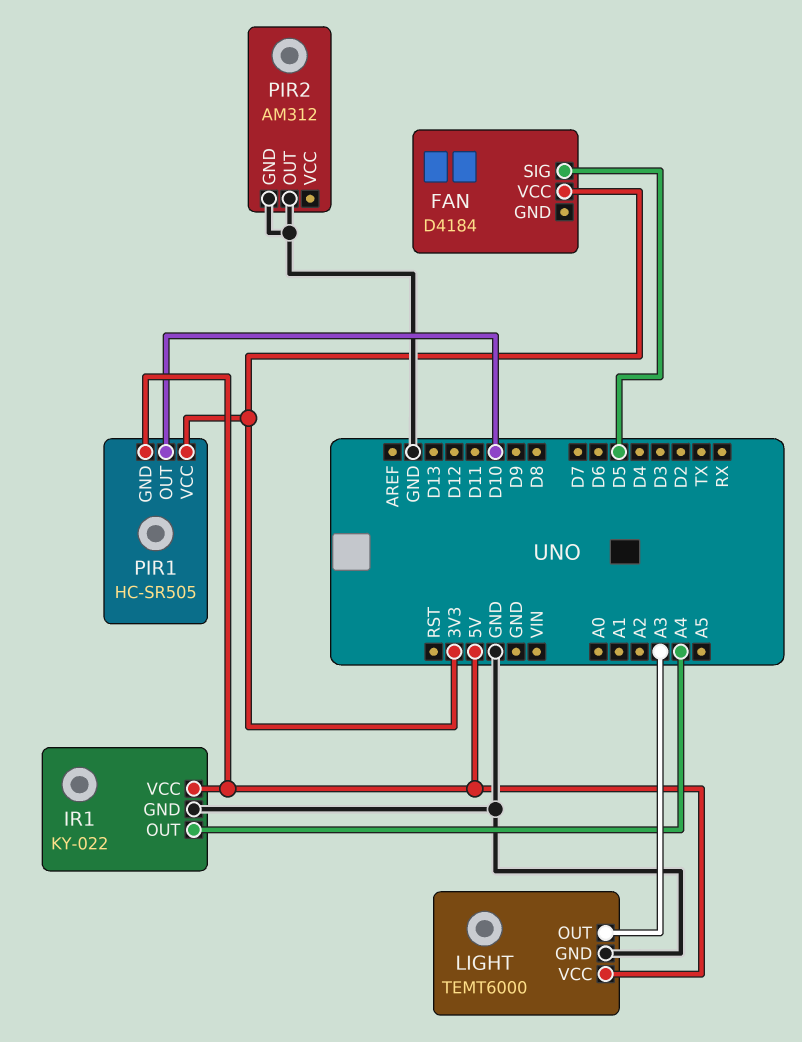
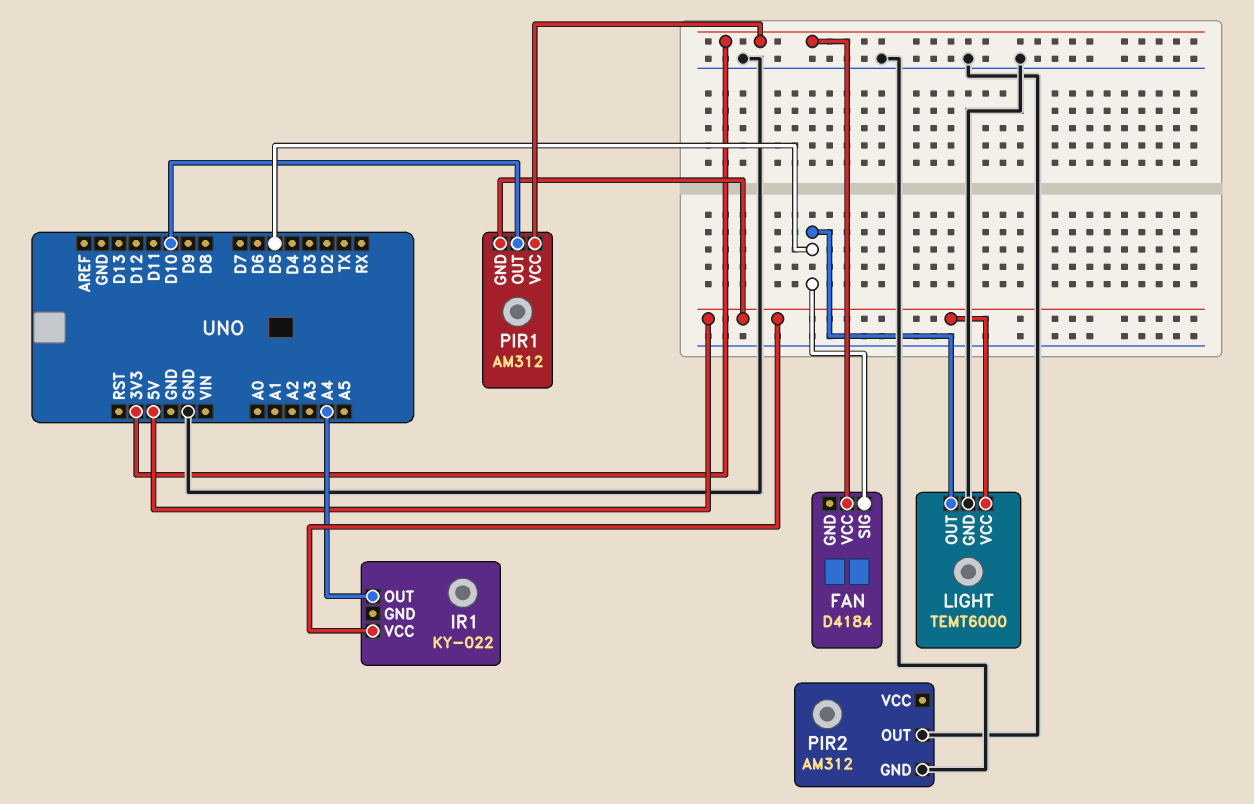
IR1 pin GND: GND -> none
LIGHT pin OUT: A3 -> D5
PIR1: HC-SR505 -> AM312

